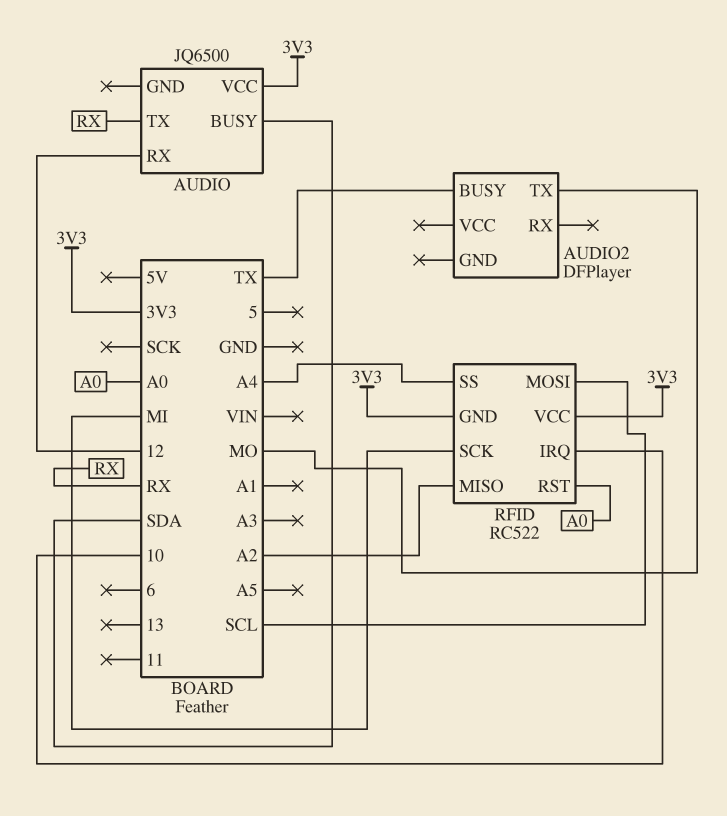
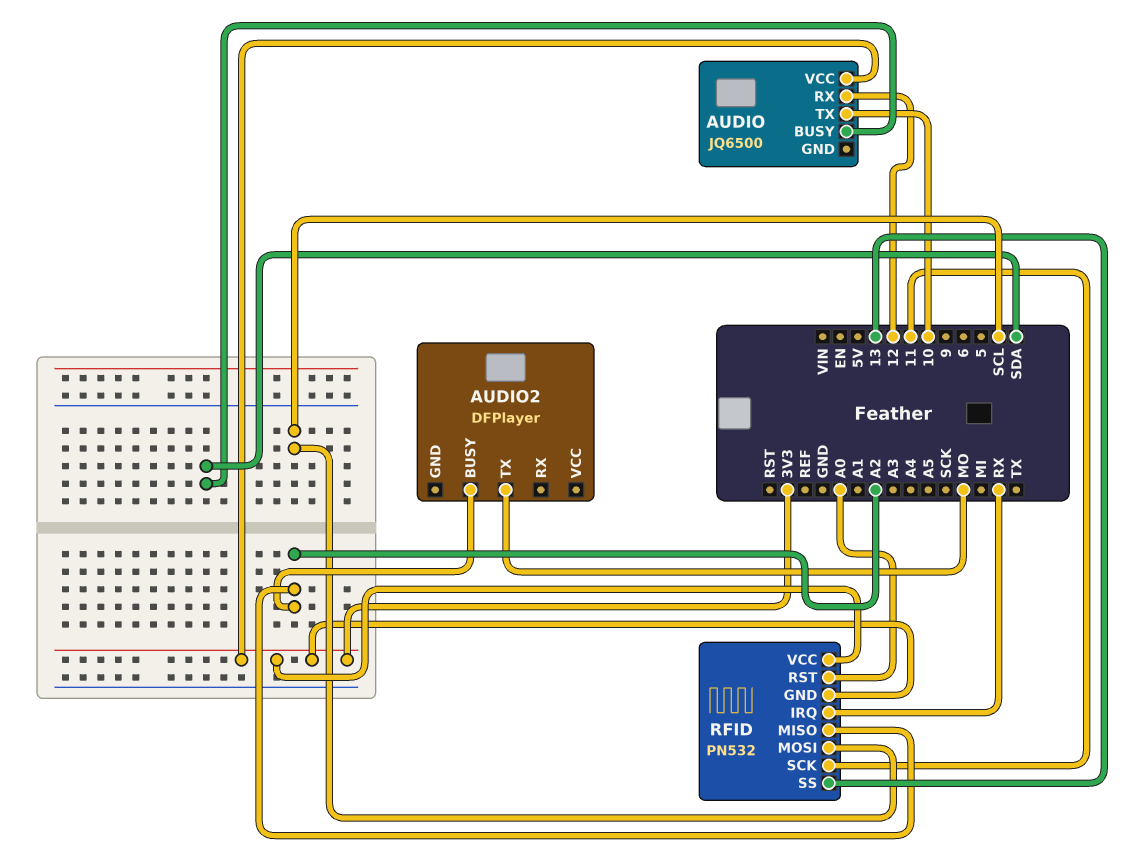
AUDIO pin TX: RX -> 10
AUDIO2 pin BUSY: TX -> A2
RFID: RC522 -> PN532
RFID pin IRQ: 10 -> RX
RFID pin SCK: MI -> 11
RFID pin SS: A4 -> 13

